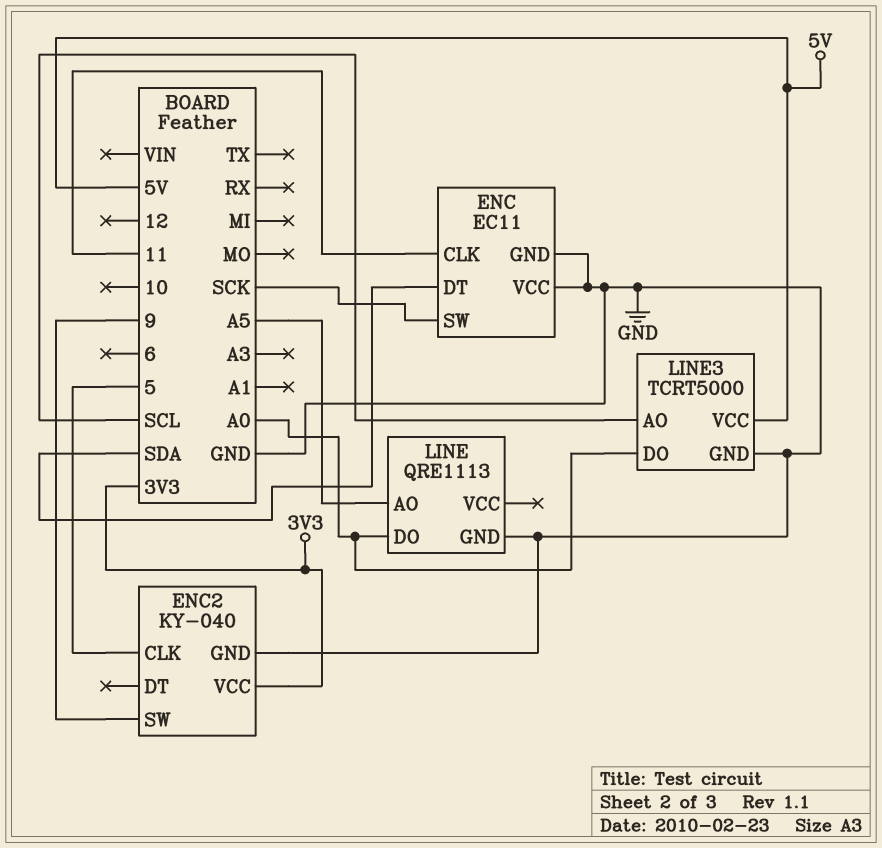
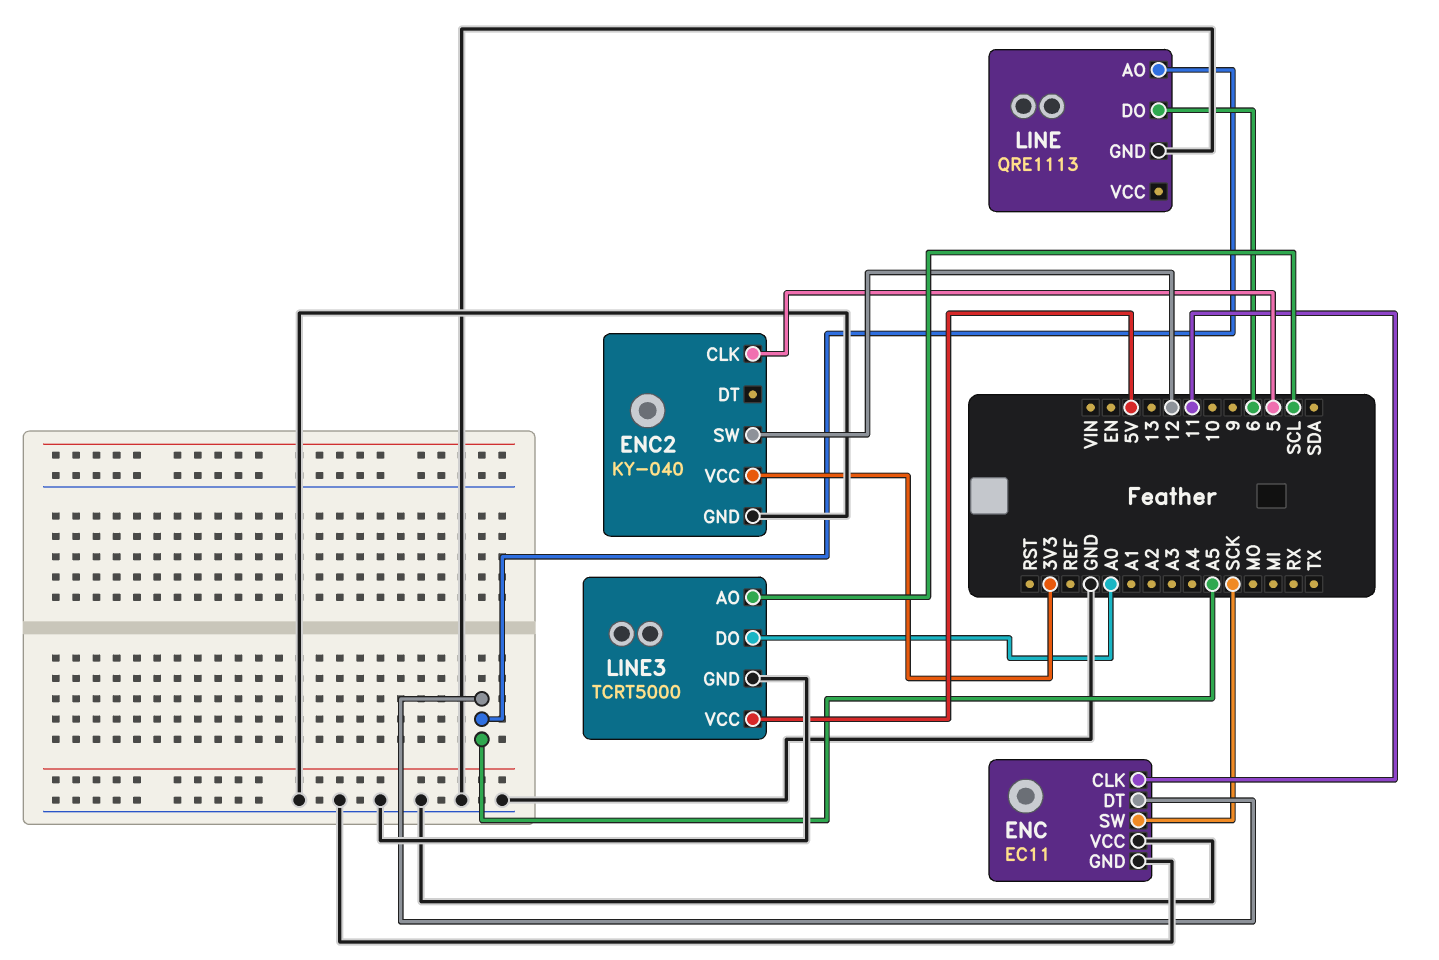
ENC pin DT: SDA -> A5
ENC2 pin SW: 9 -> 12
LINE pin DO: A0 -> 6

